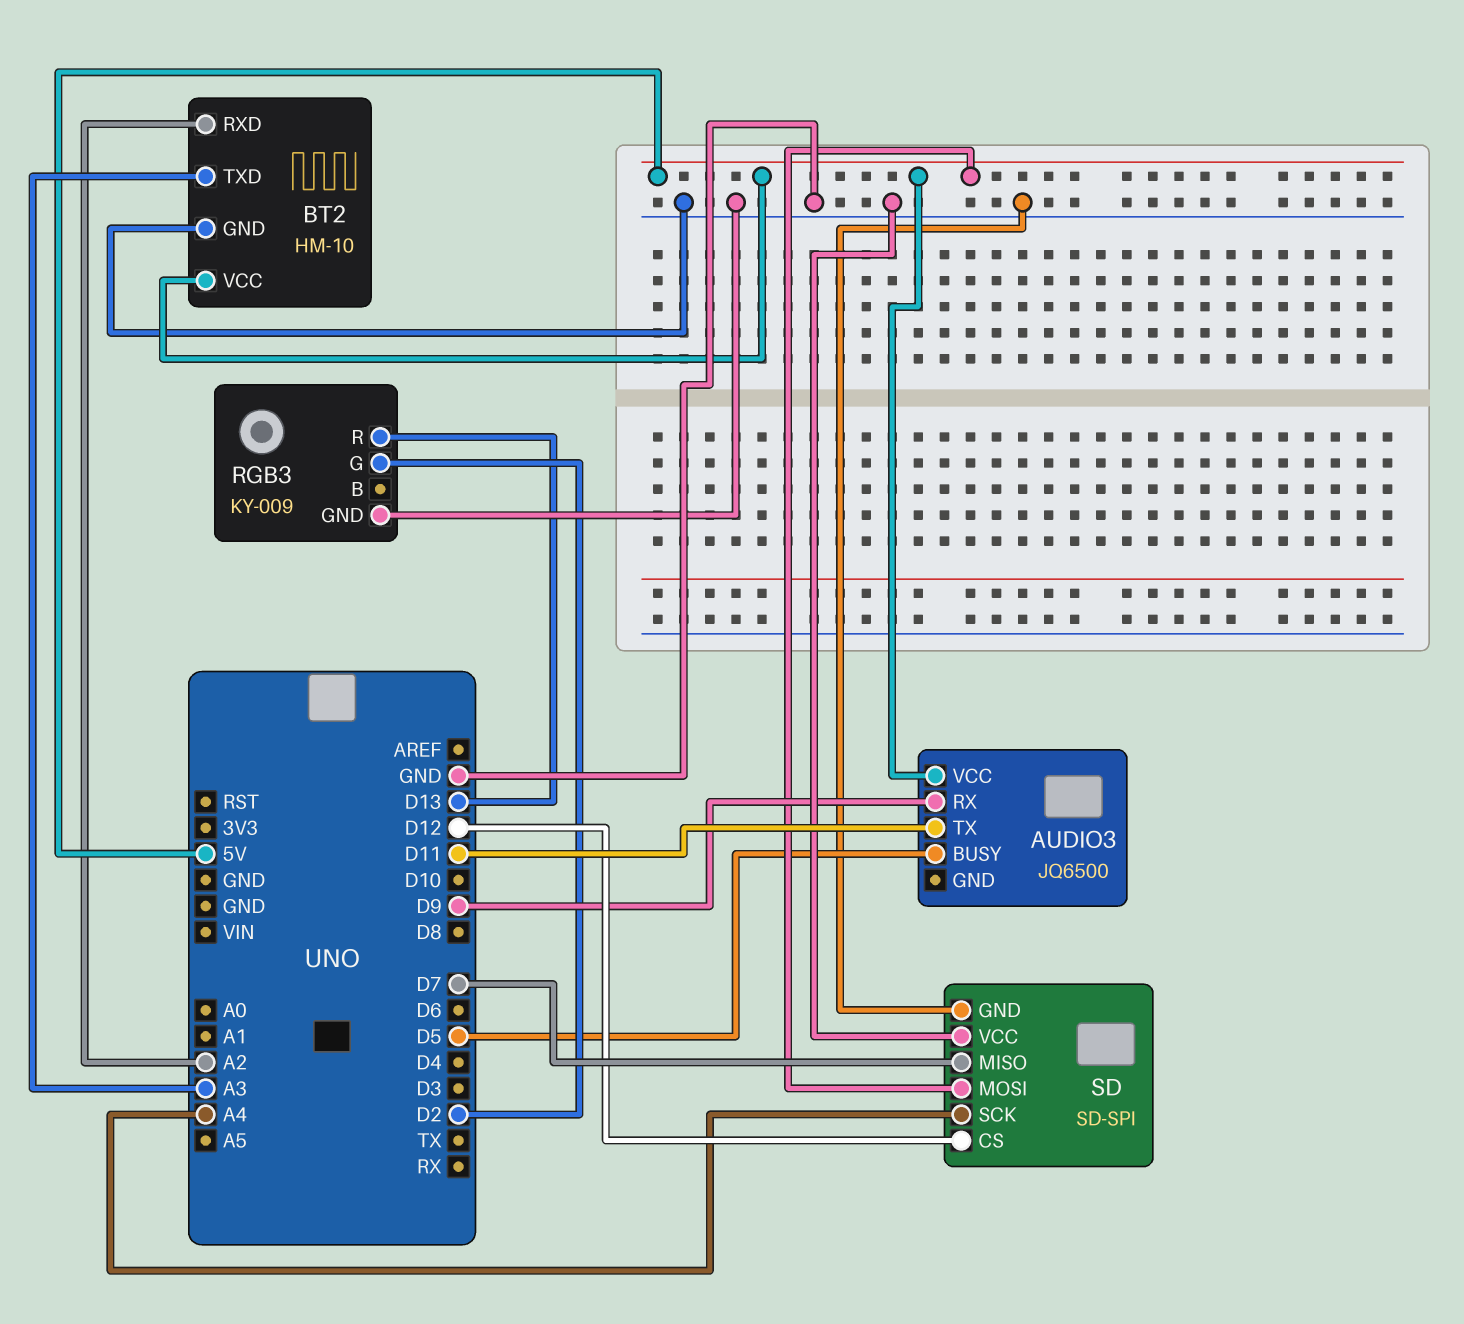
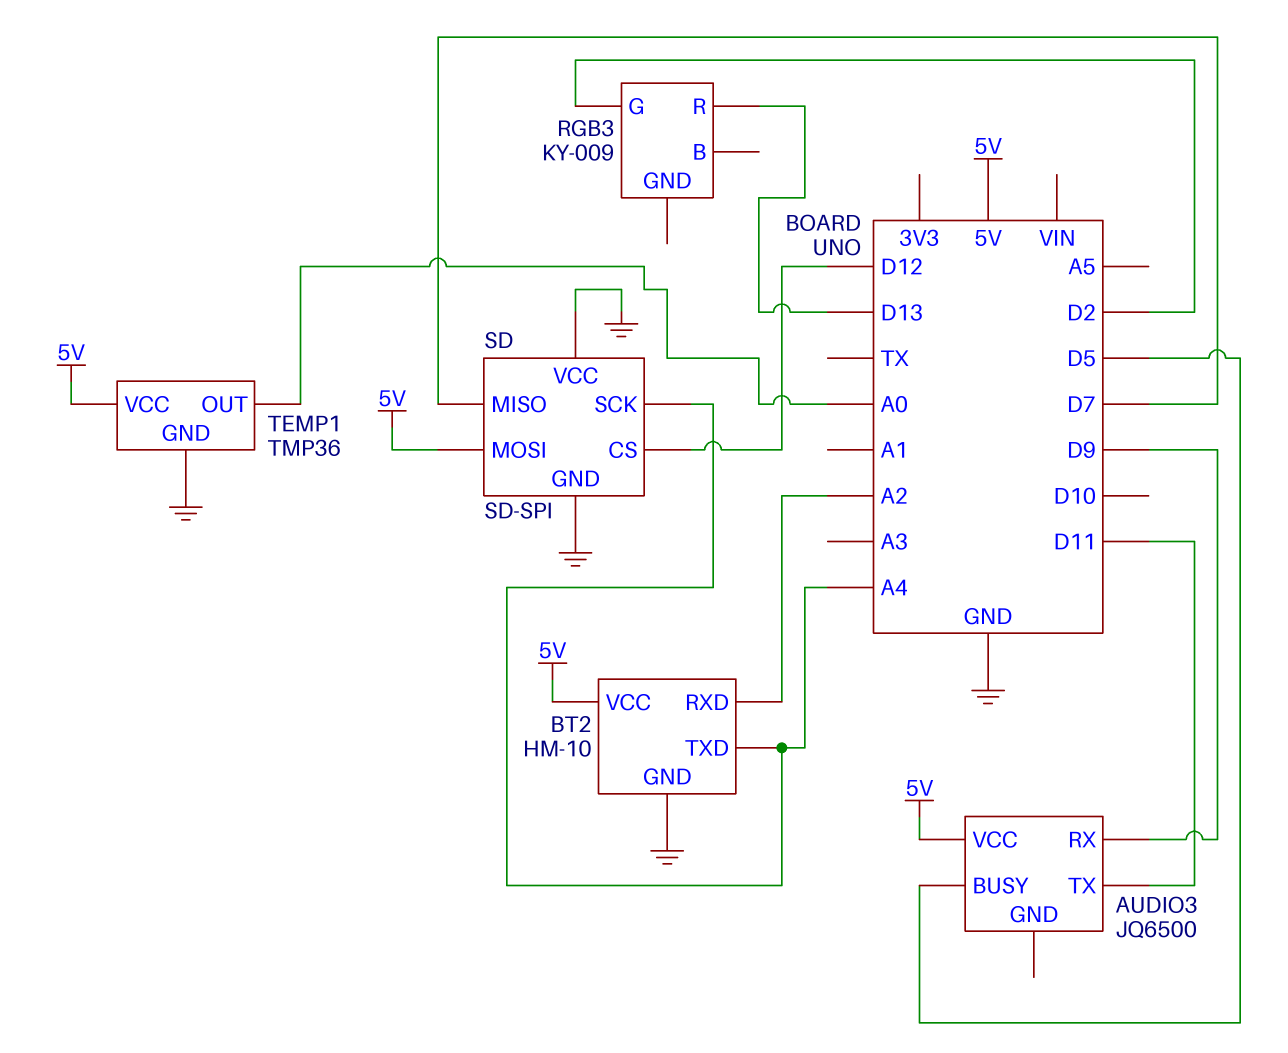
BT2 pin TXD: A3 -> A4
RGB3 pin GND: GND -> none
TEMP1: none -> TMP36
TEMP1 pin GND: none -> GND
TEMP1 pin OUT: none -> A0
TEMP1 pin VCC: none -> 5V

